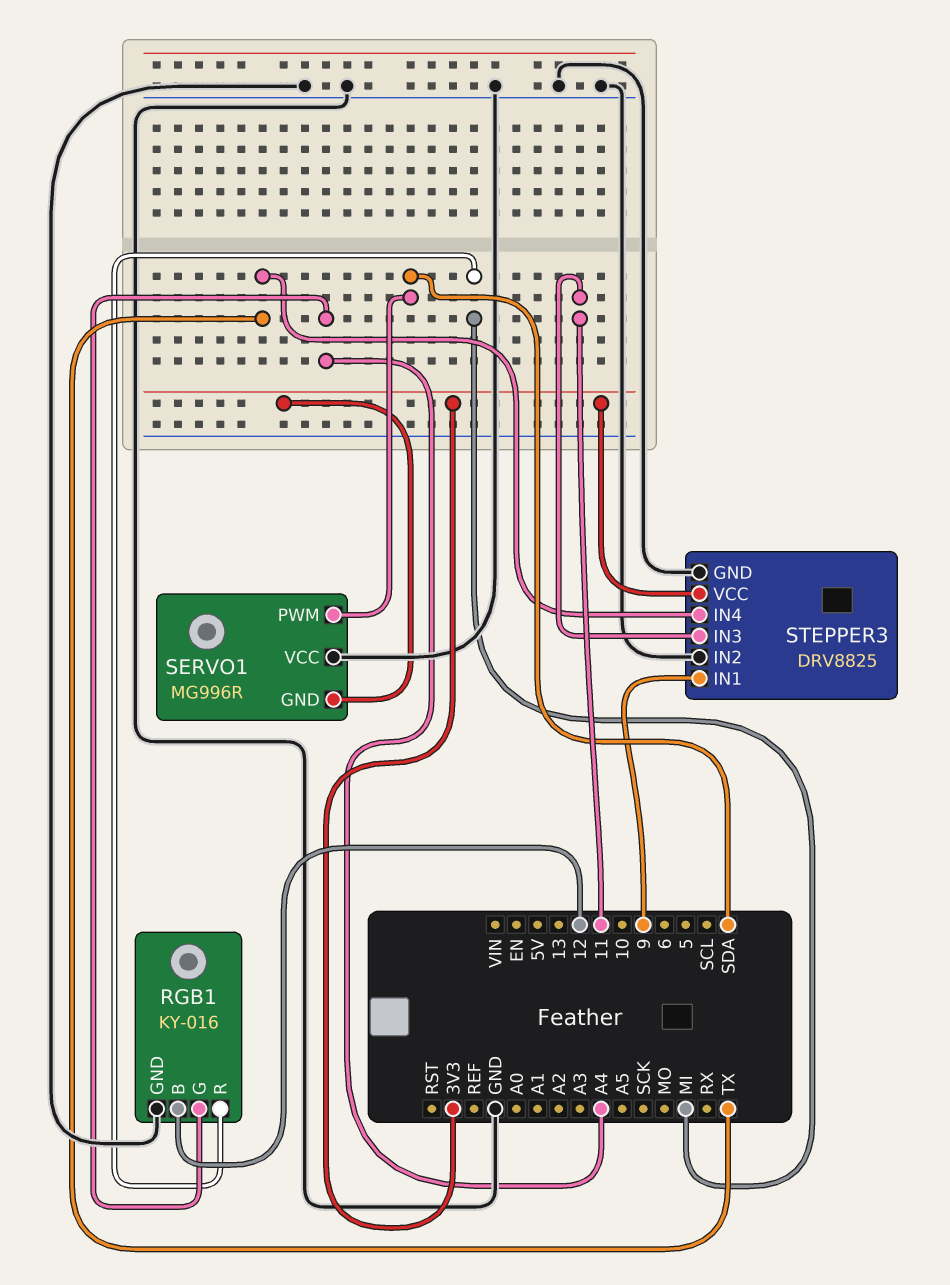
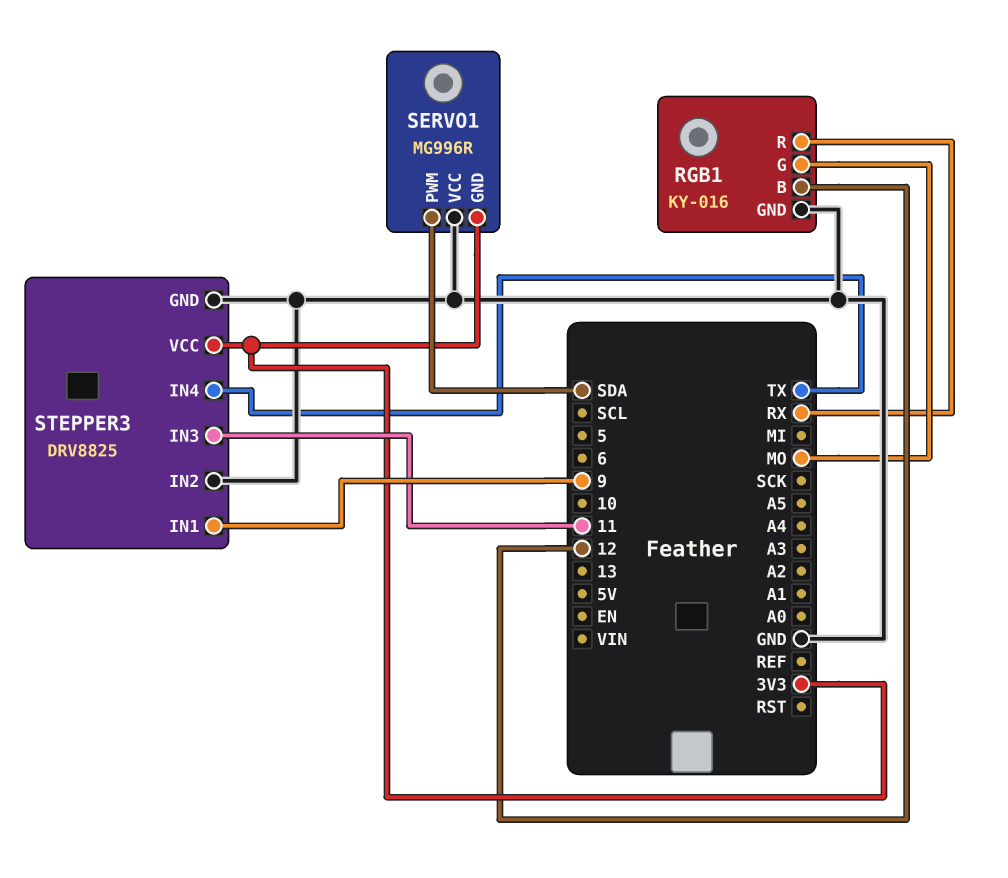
RGB1 pin G: A4 -> MO
RGB1 pin R: MI -> RX

